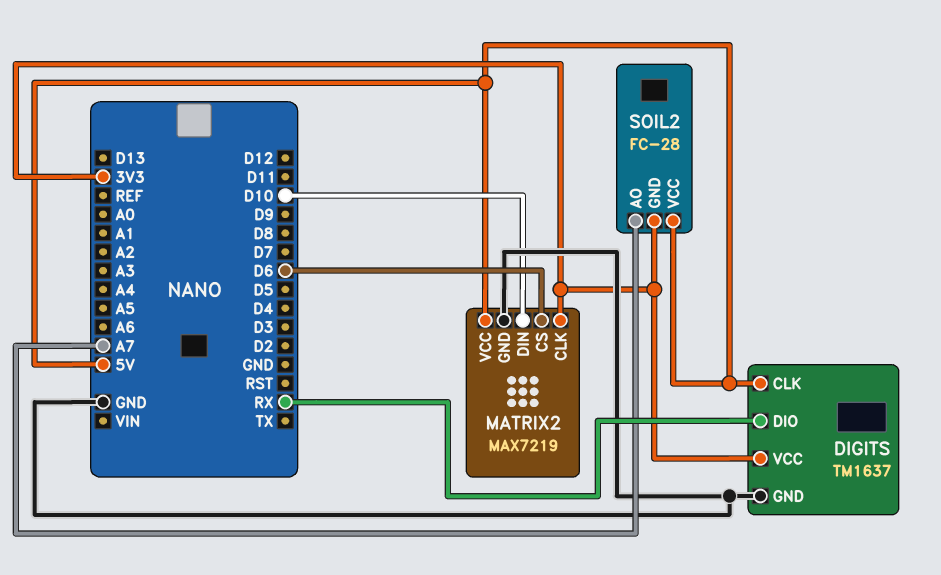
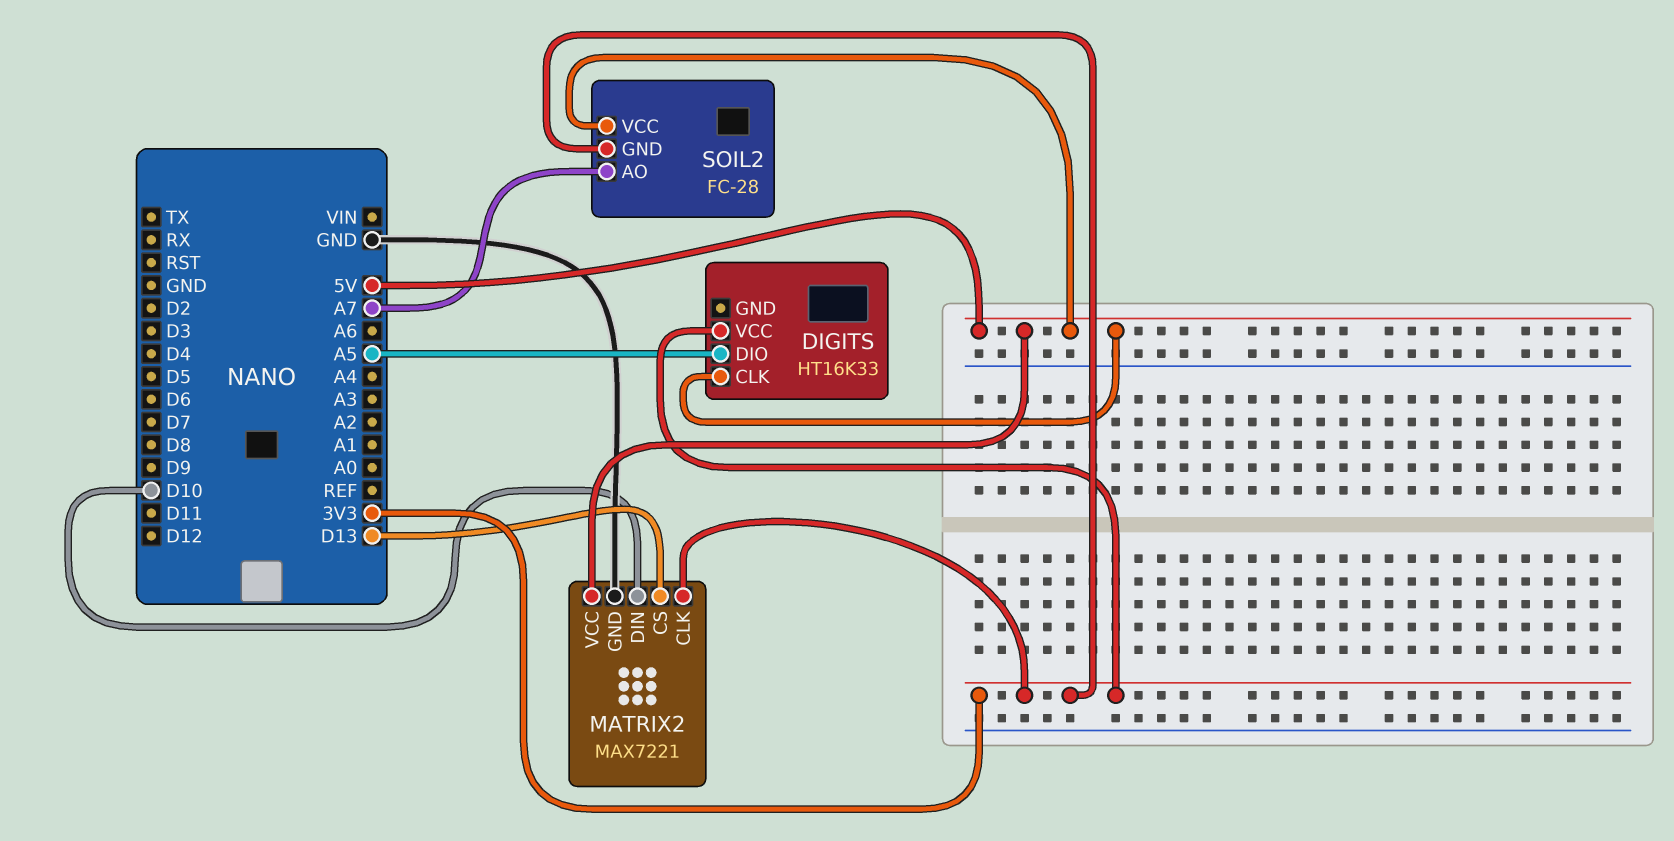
DIGITS: TM1637 -> HT16K33
DIGITS pin DIO: RX -> A5
DIGITS pin GND: GND -> none
MATRIX2: MAX7219 -> MAX7221
MATRIX2 pin CS: D6 -> D13

